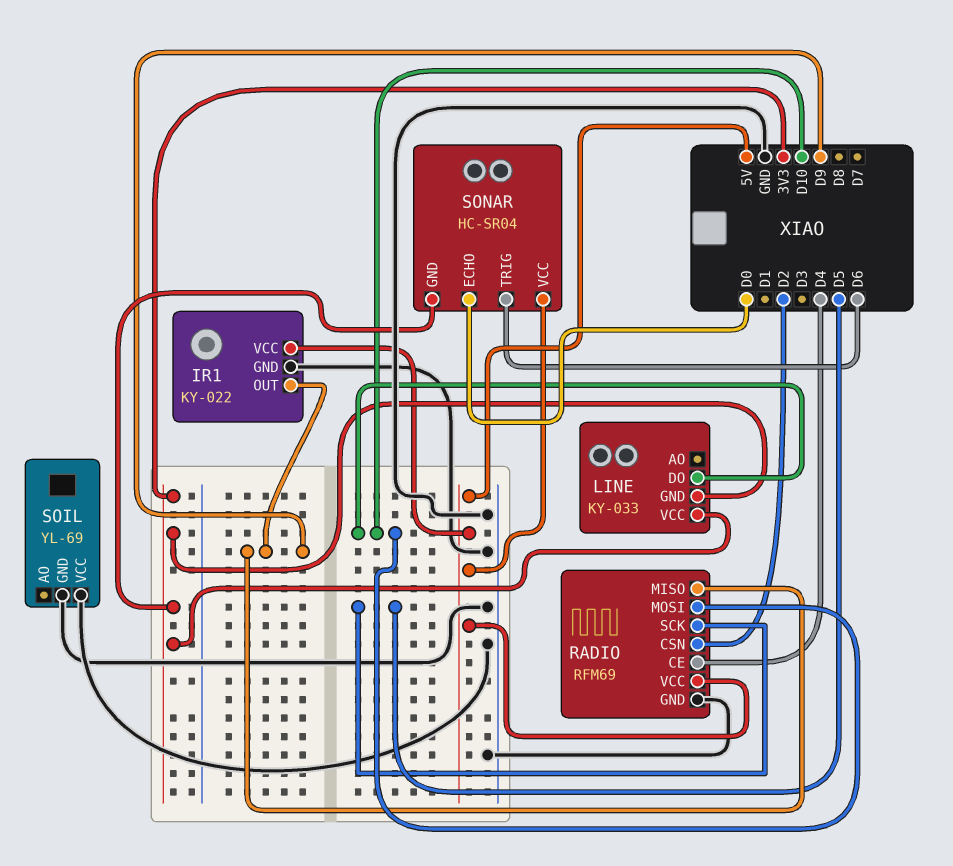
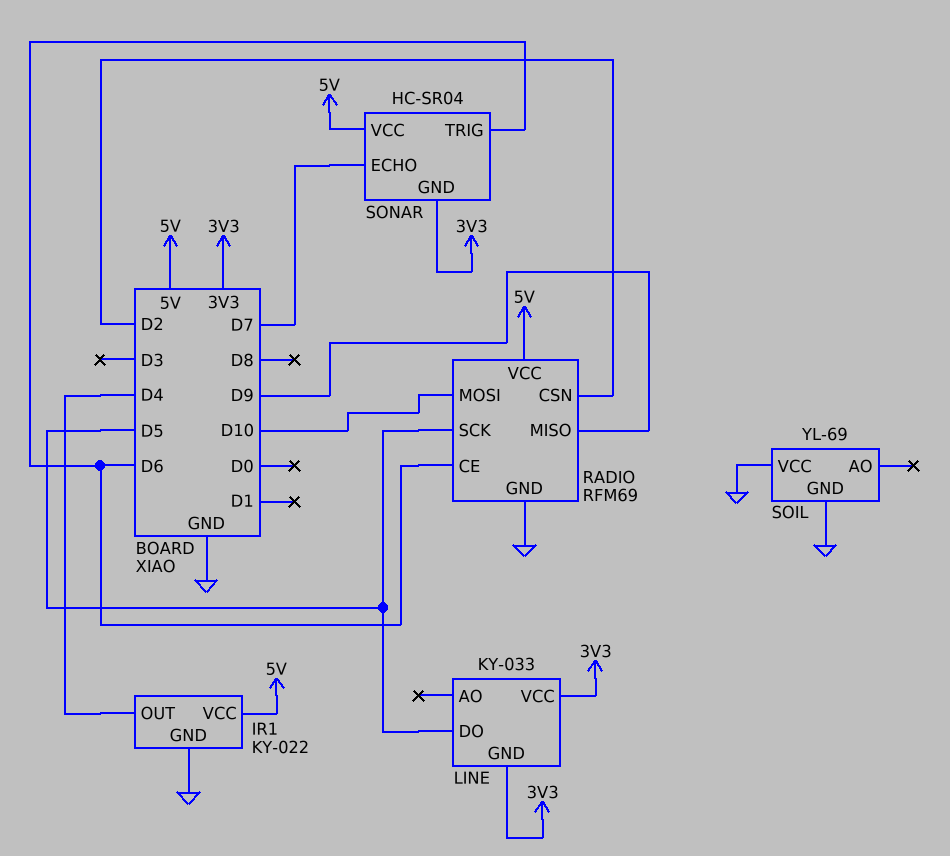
IR1 pin OUT: D9 -> D4
LINE pin DO: D10 -> D5
RADIO pin CE: D4 -> D6
SONAR pin ECHO: D0 -> D7

